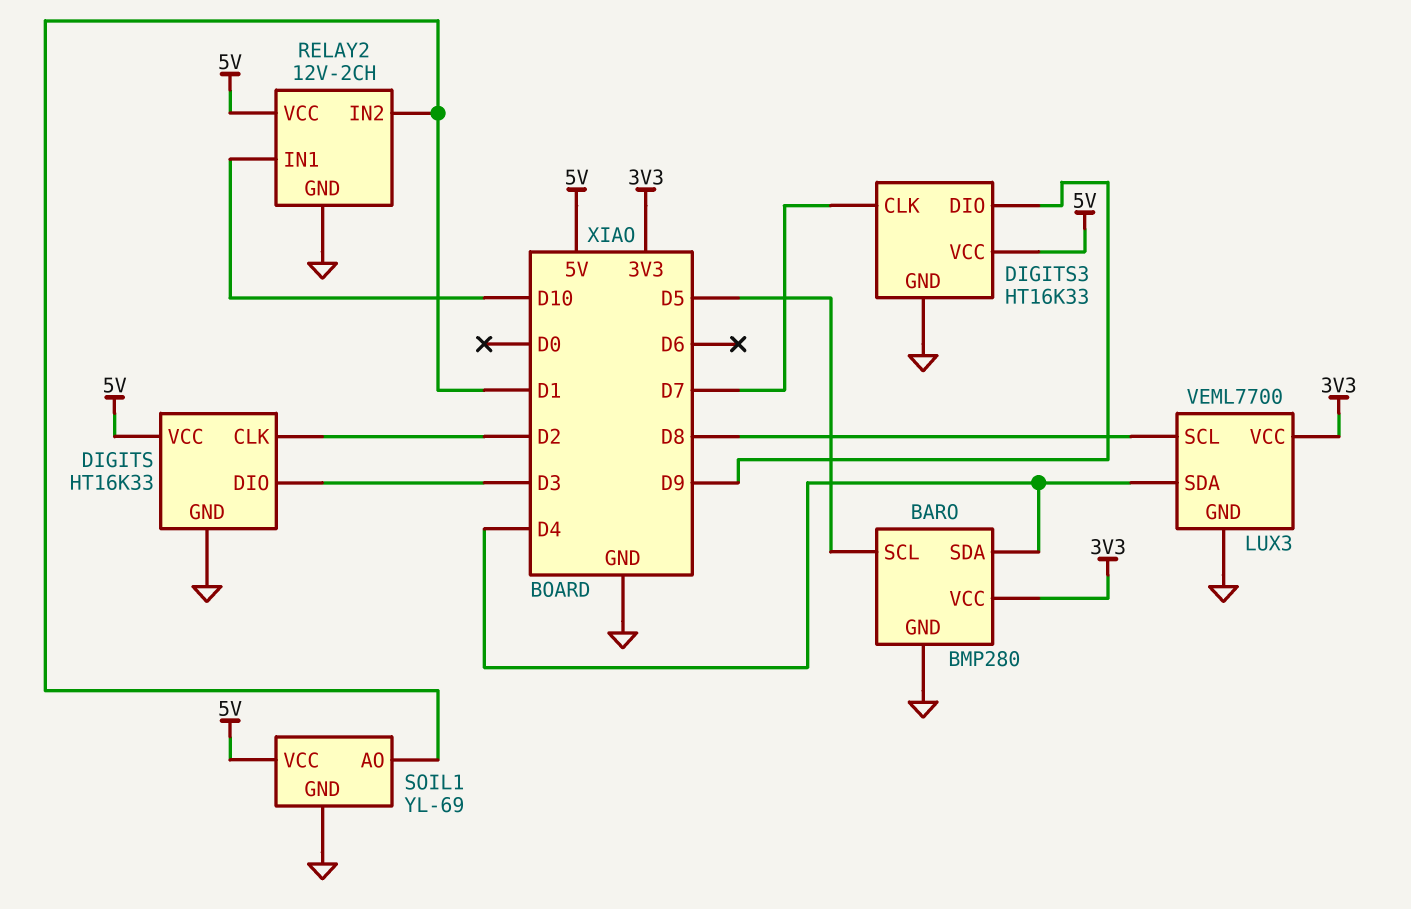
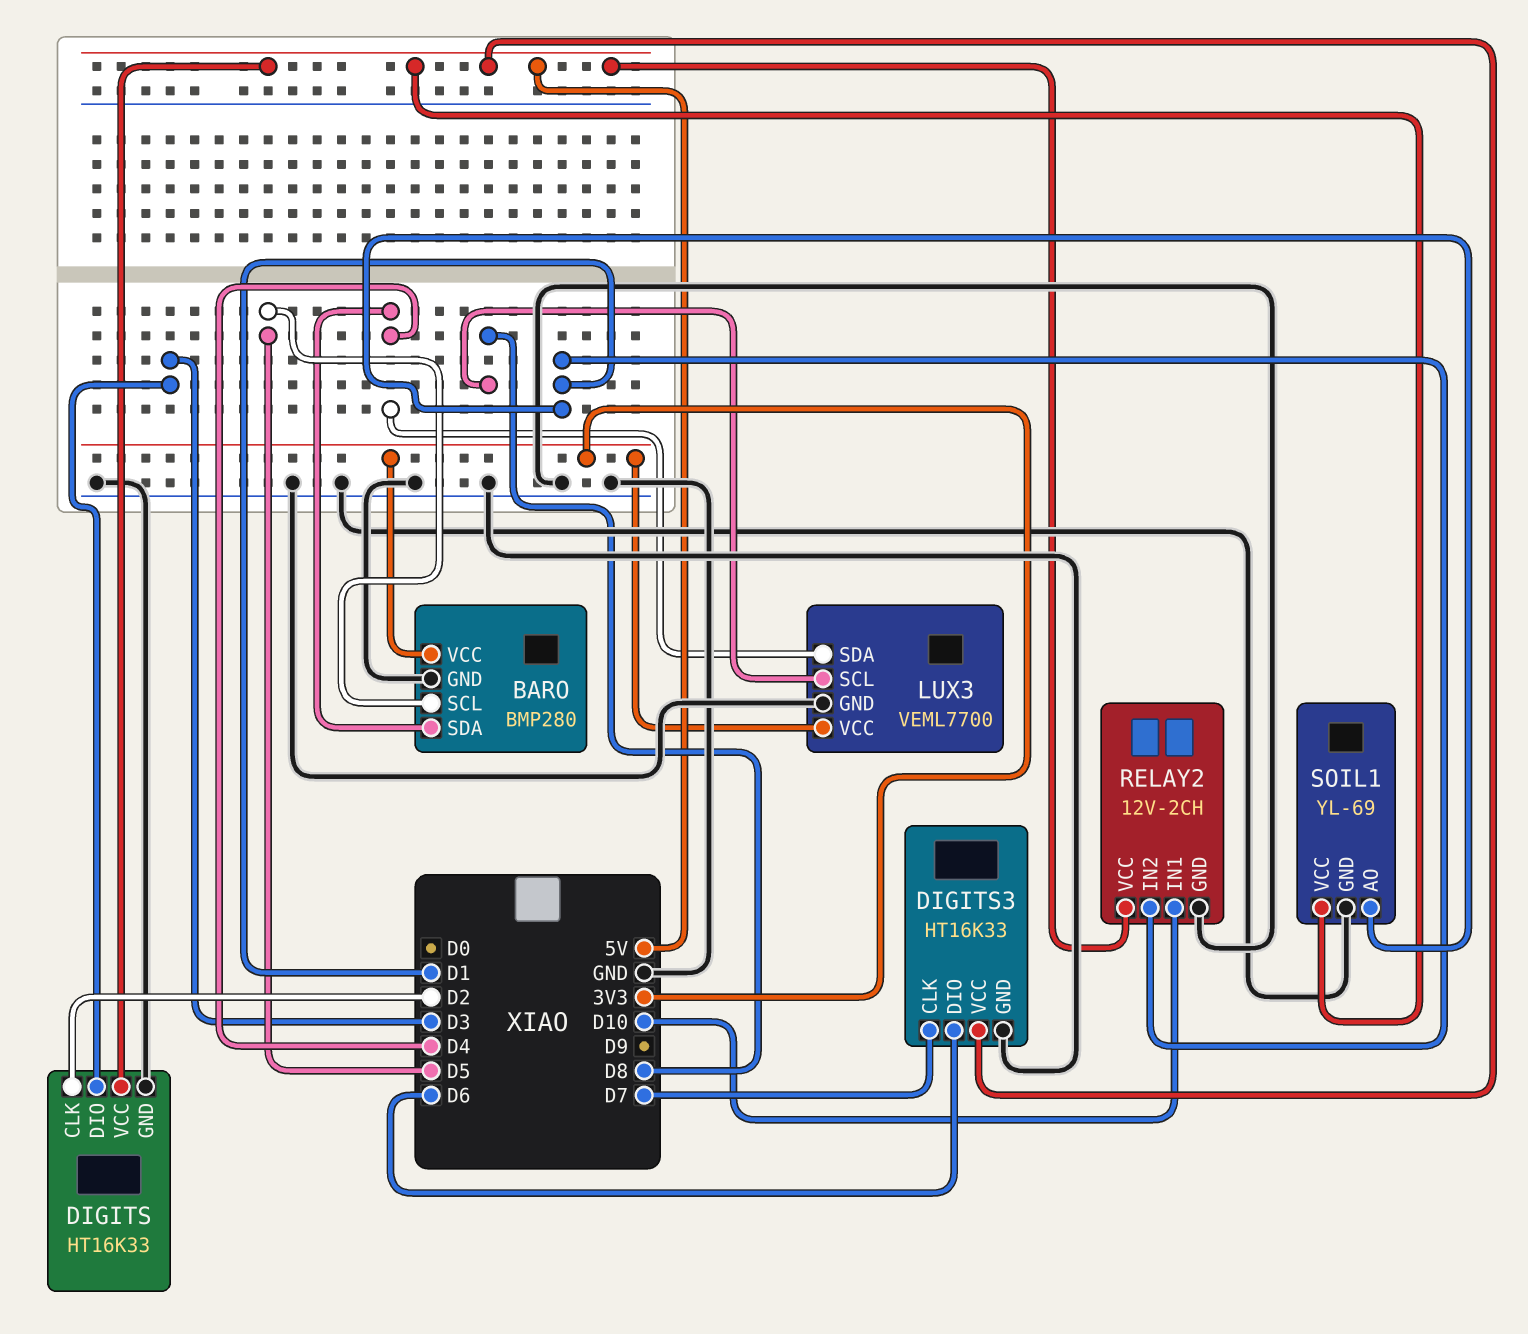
DIGITS3 pin DIO: D9 -> D6

